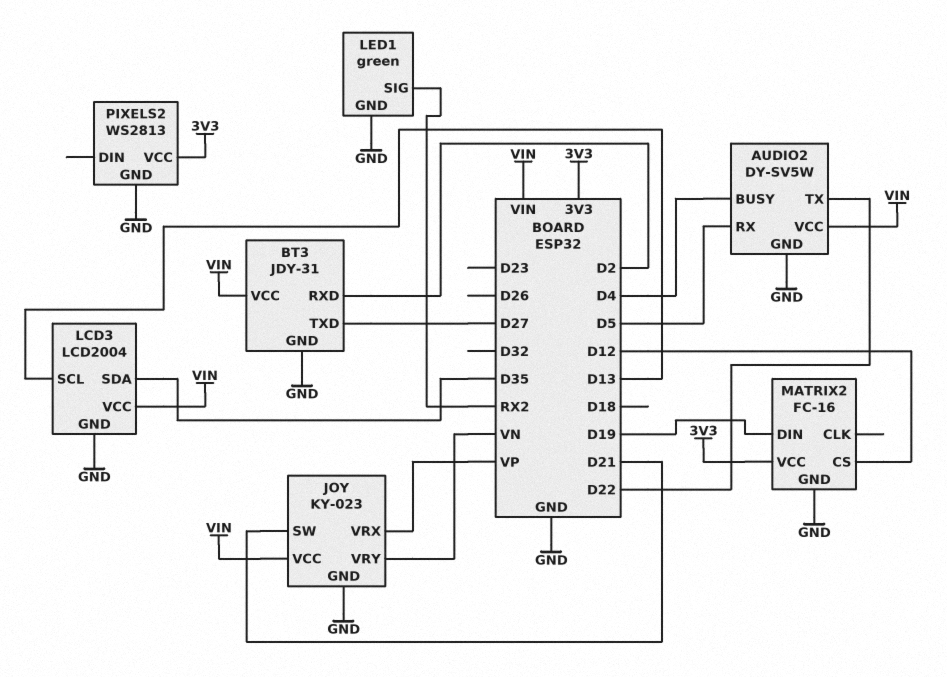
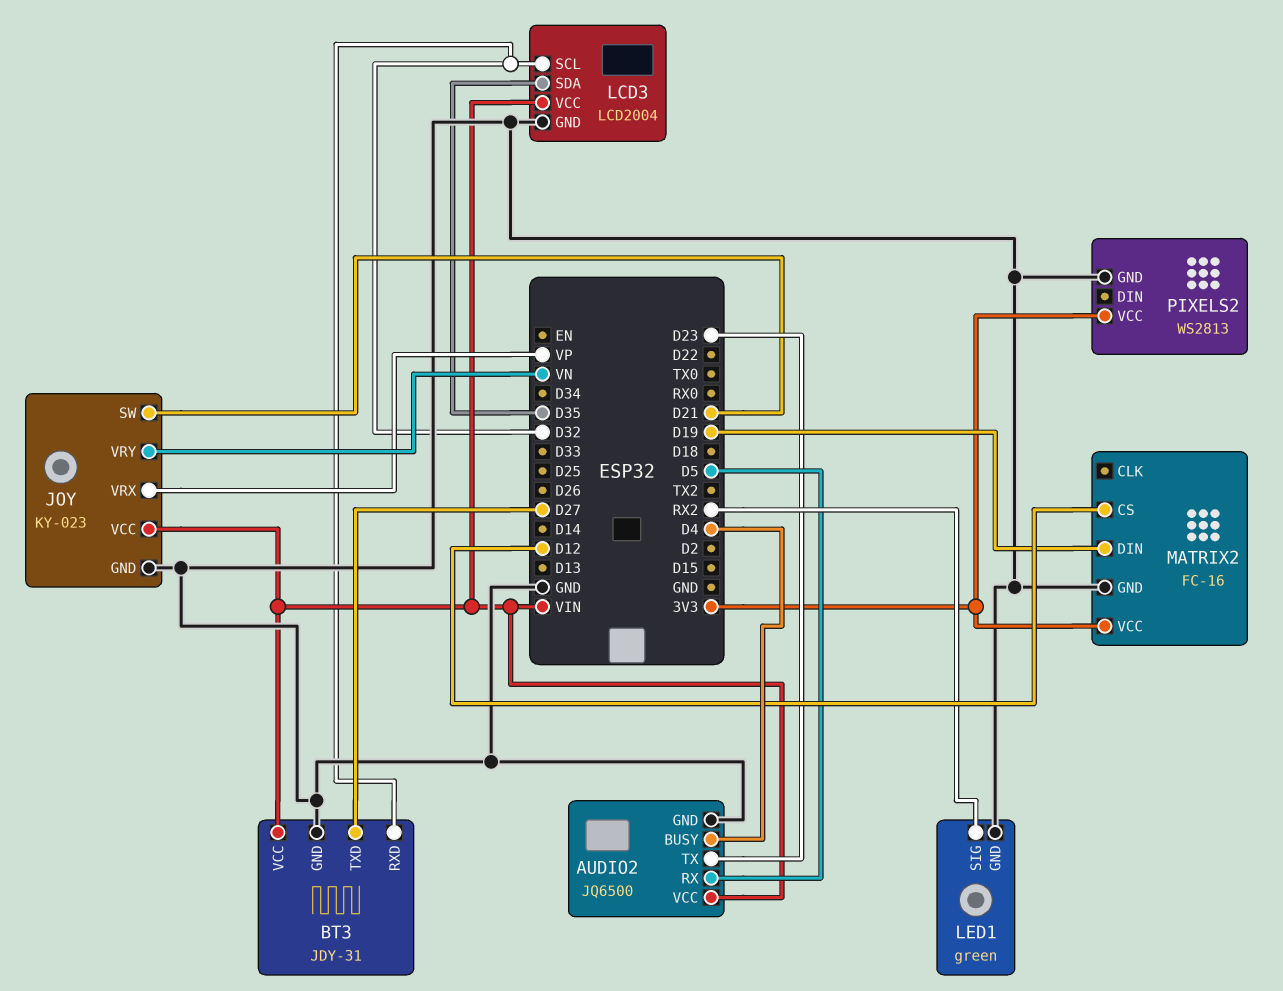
AUDIO2: DY-SV5W -> JQ6500
AUDIO2 pin TX: D22 -> D23
BT3 pin RXD: D2 -> D32
LCD3 pin SCL: D13 -> D32

